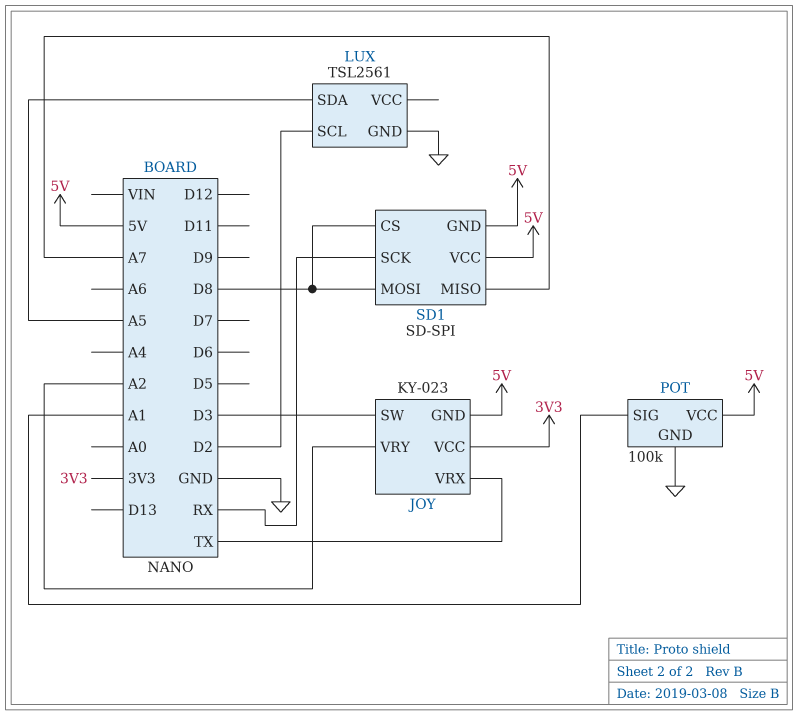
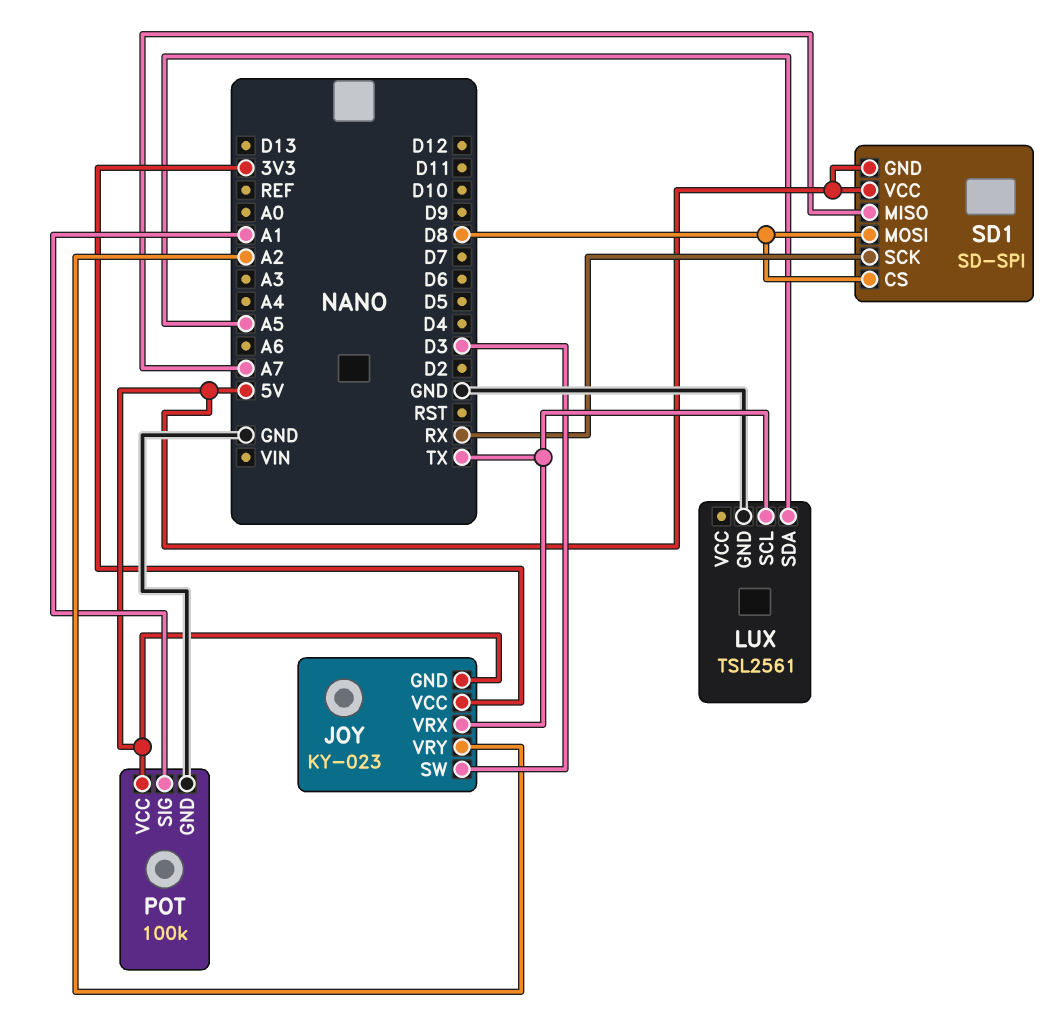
LUX pin SCL: D2 -> TX

